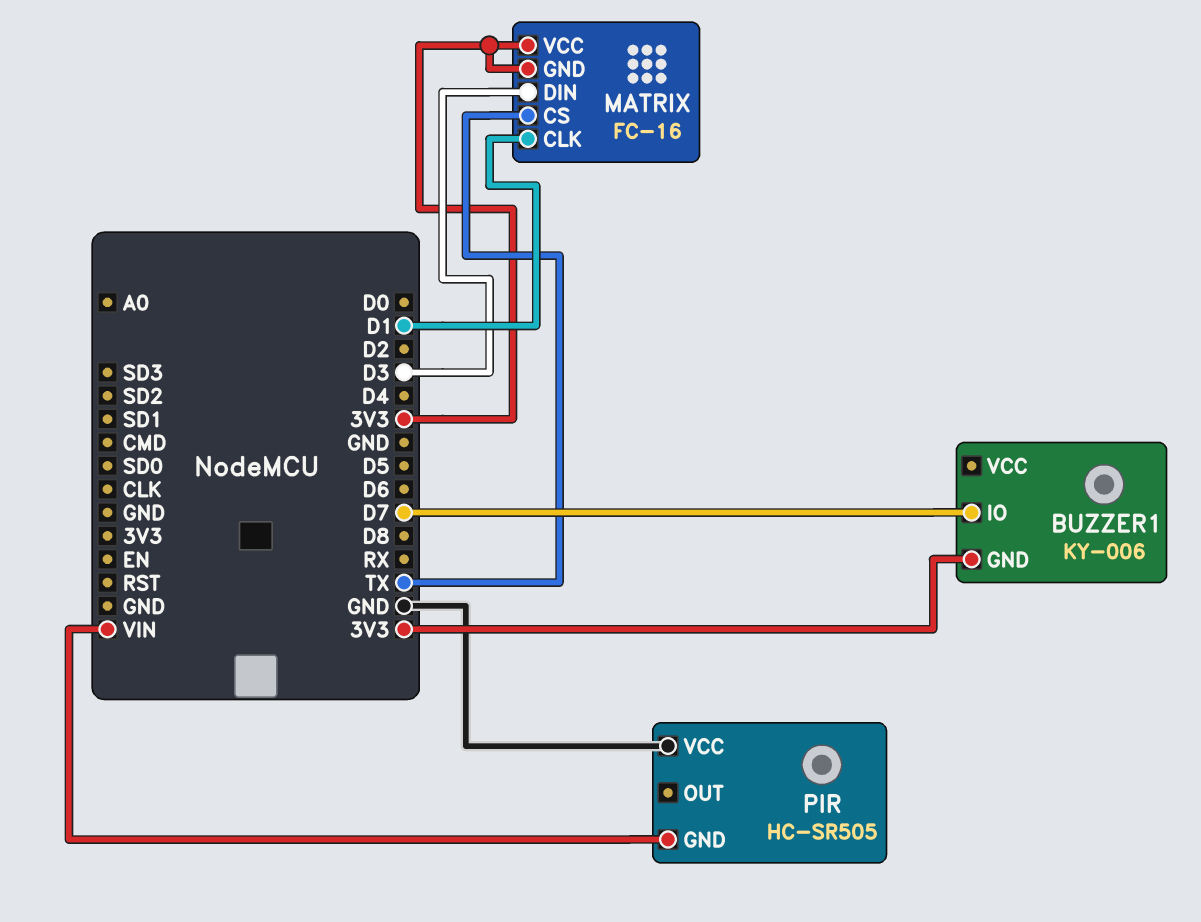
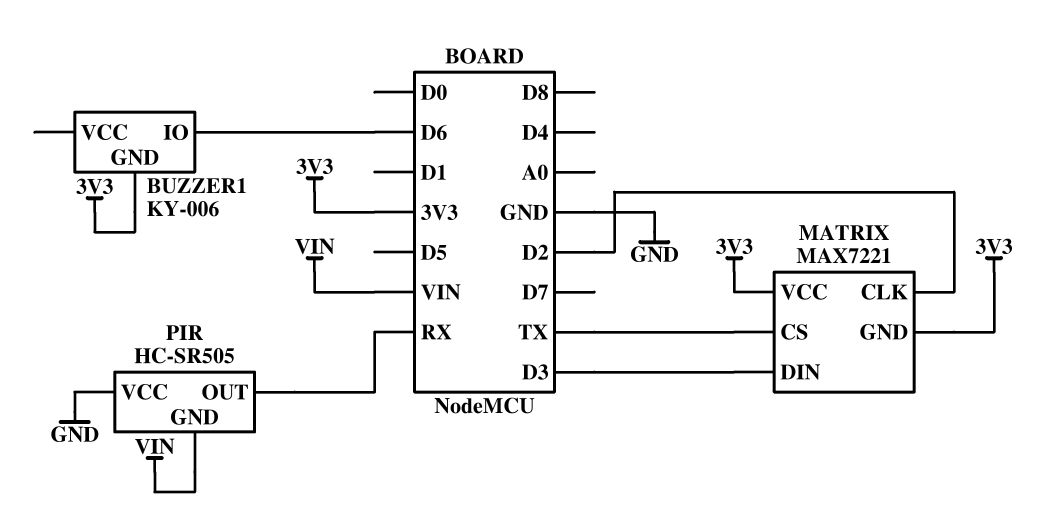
BUZZER1 pin IO: D7 -> D6
MATRIX: FC-16 -> MAX7221
MATRIX pin CLK: D1 -> D2
PIR pin OUT: none -> RX

